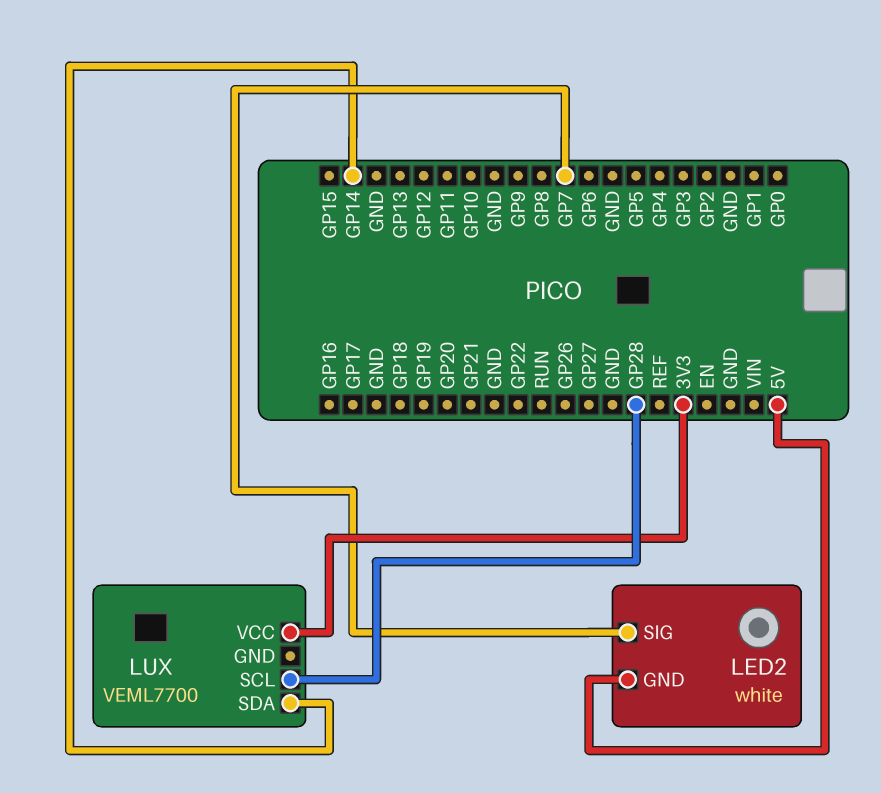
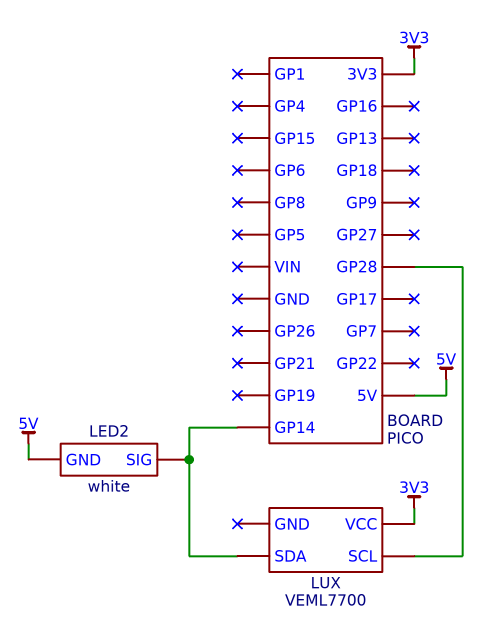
LED2 pin SIG: GP7 -> GP14

